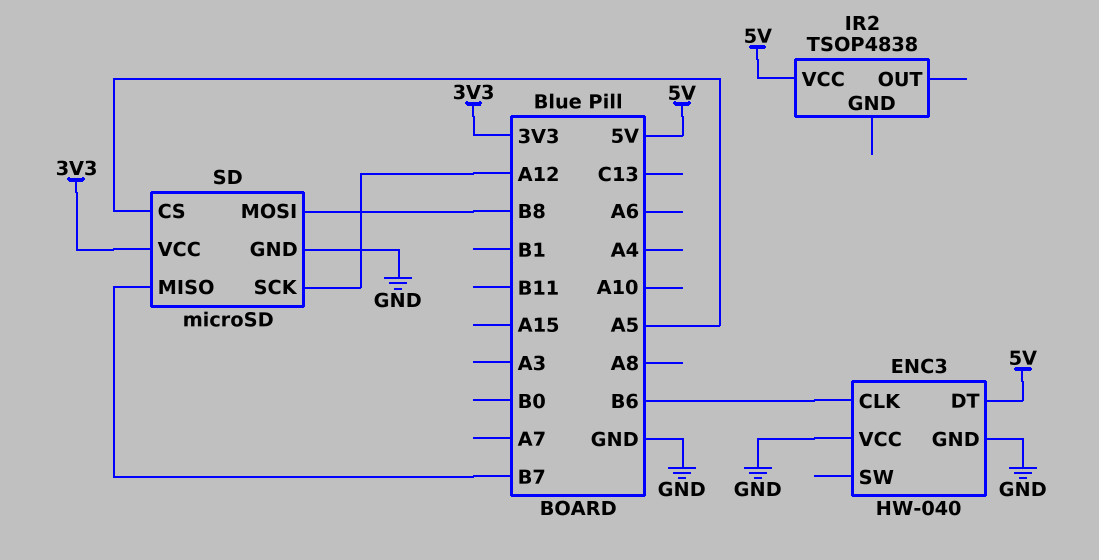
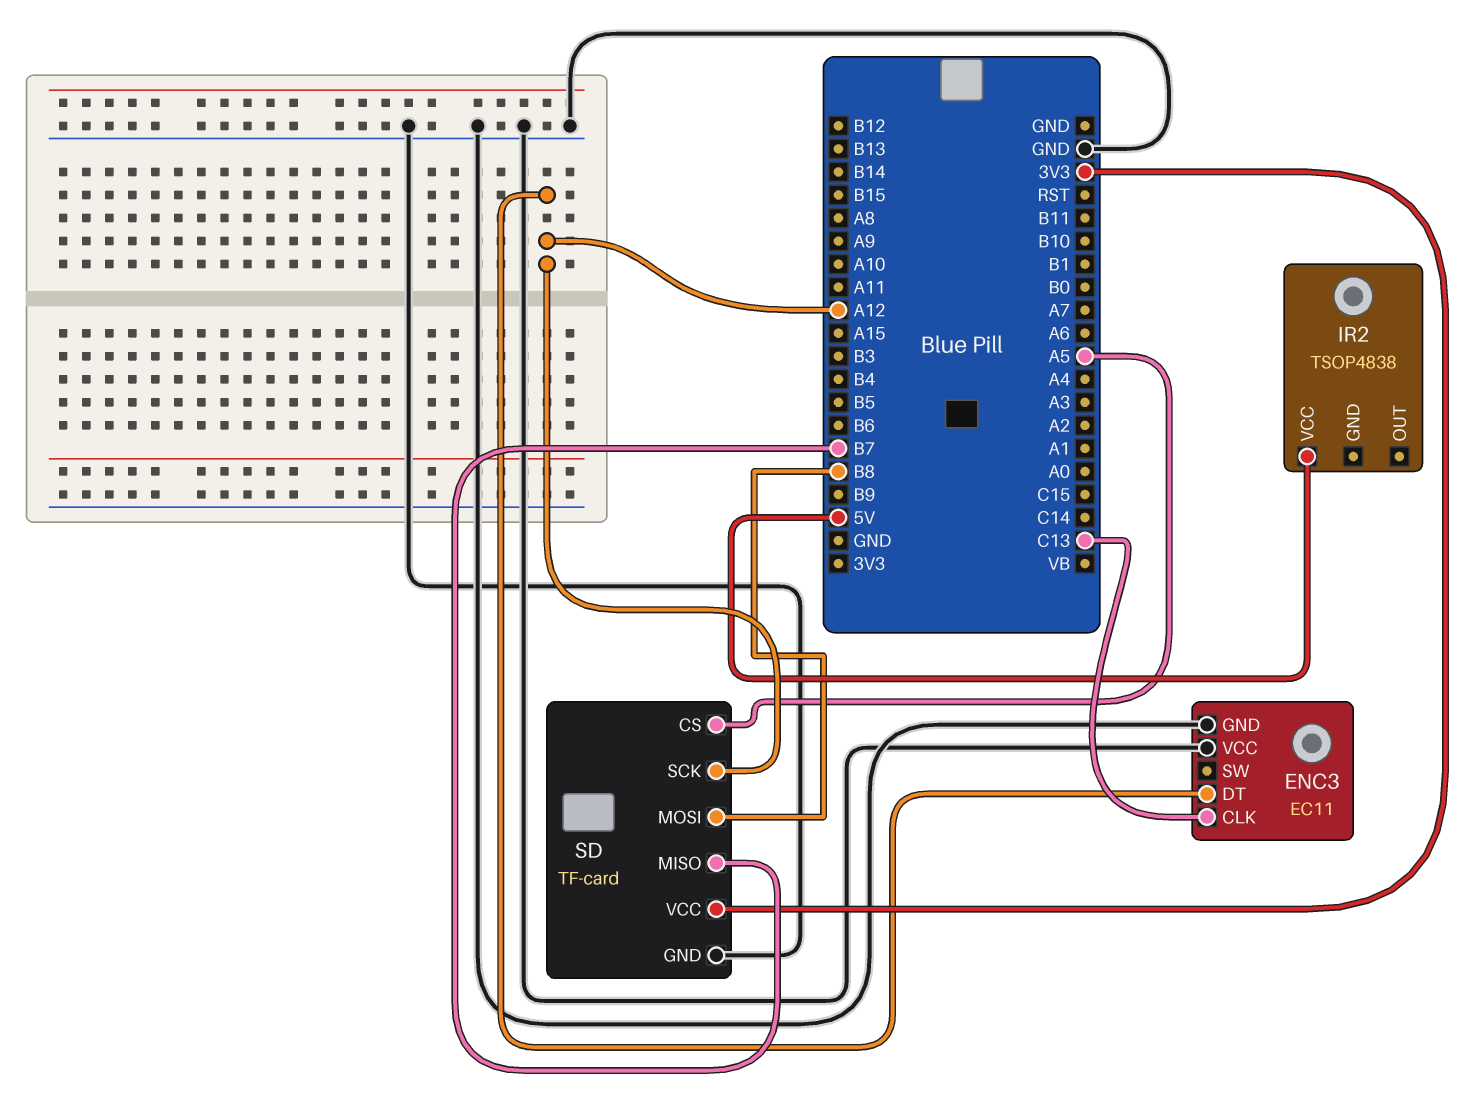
ENC3: HW-040 -> EC11
ENC3 pin CLK: B6 -> C13
ENC3 pin DT: 5V -> A12
SD: microSD -> TF-card

